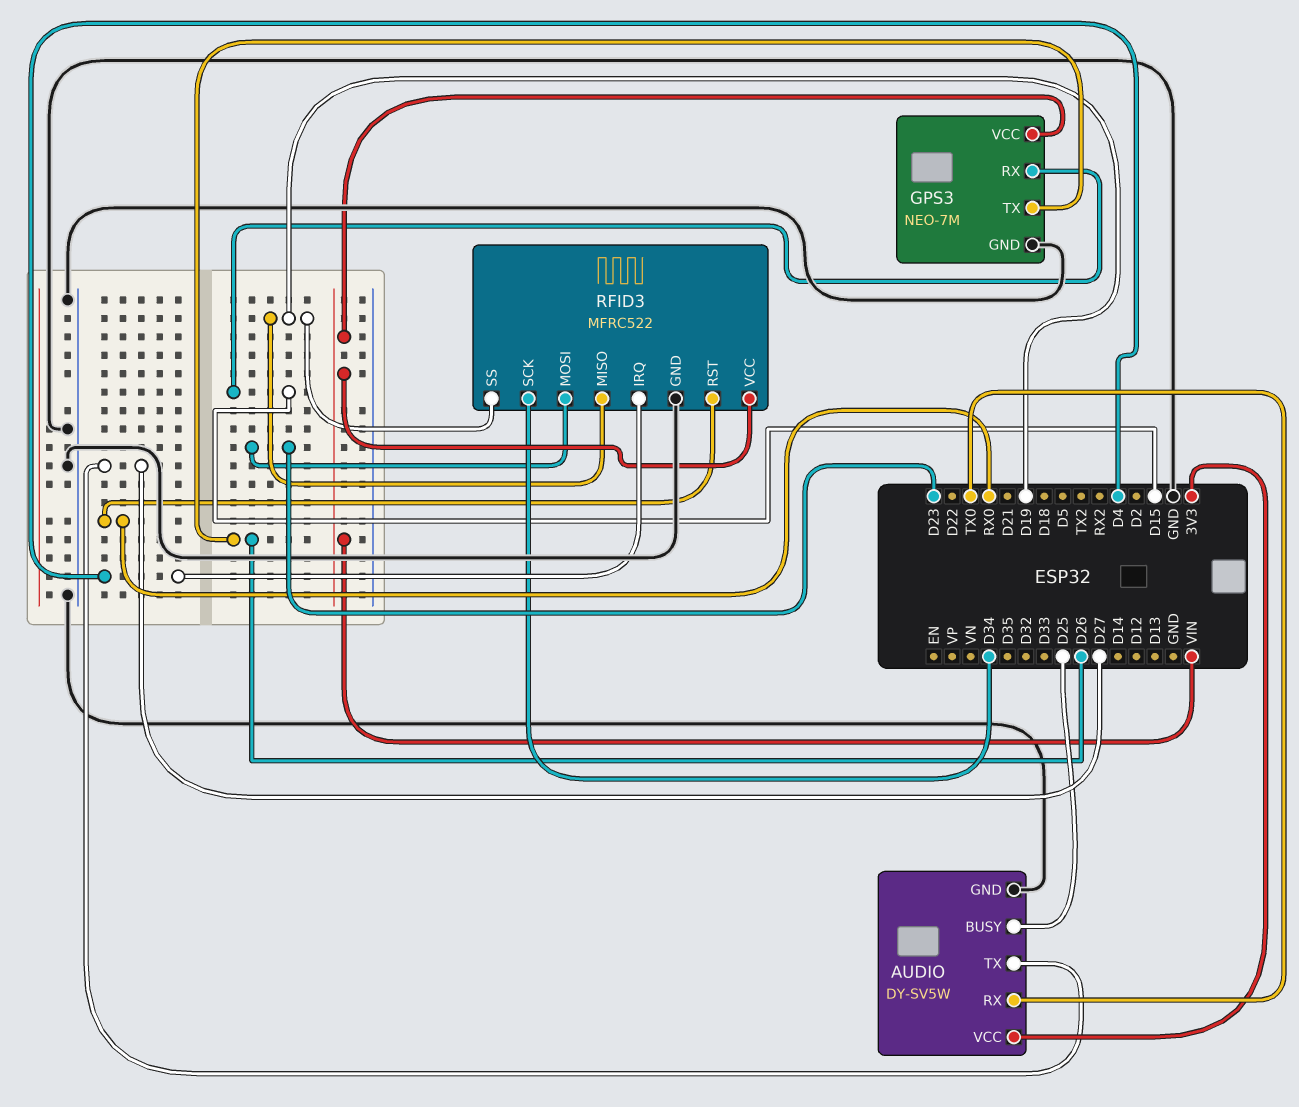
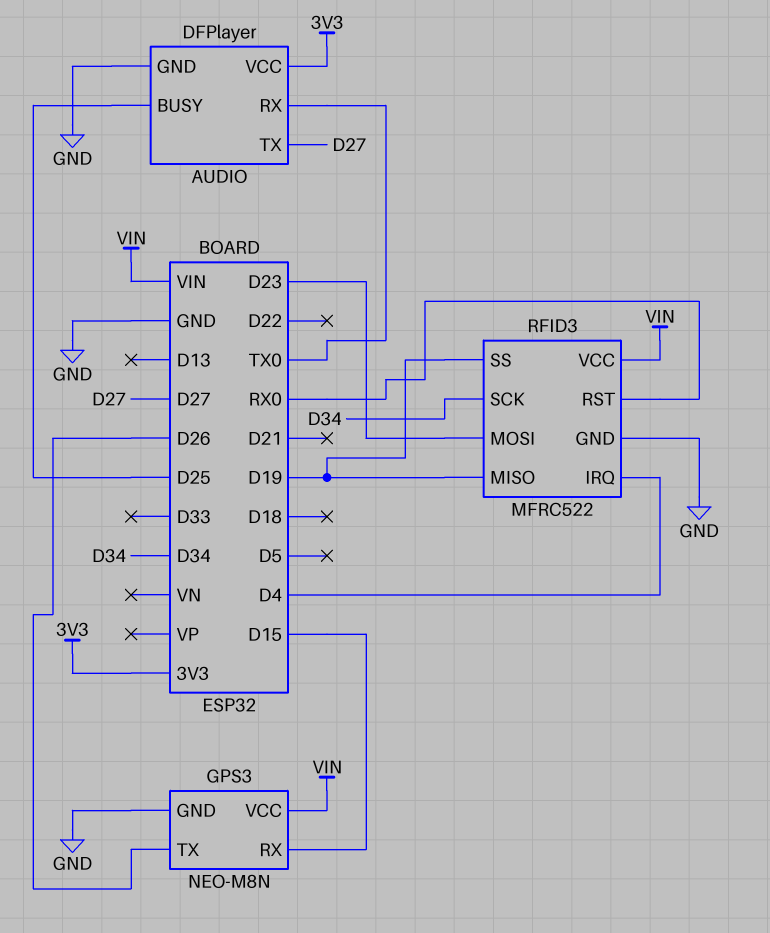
AUDIO: DY-SV5W -> DFPlayer
GPS3: NEO-7M -> NEO-M8N

